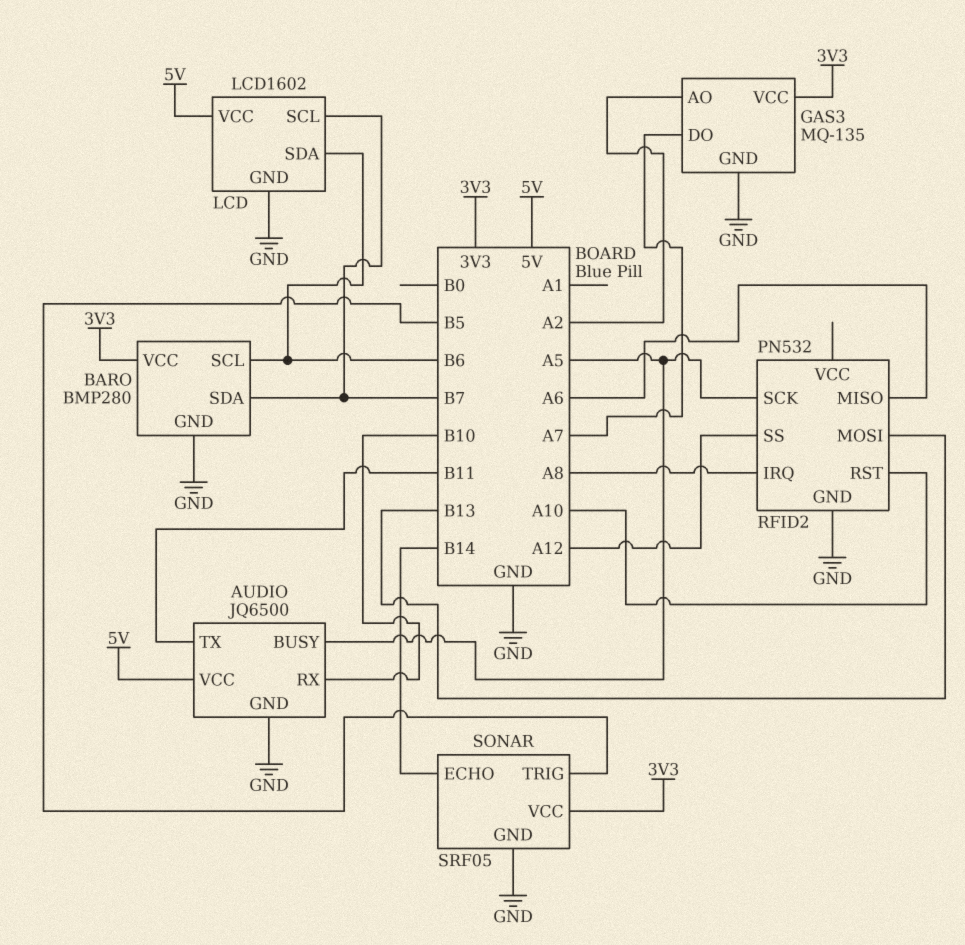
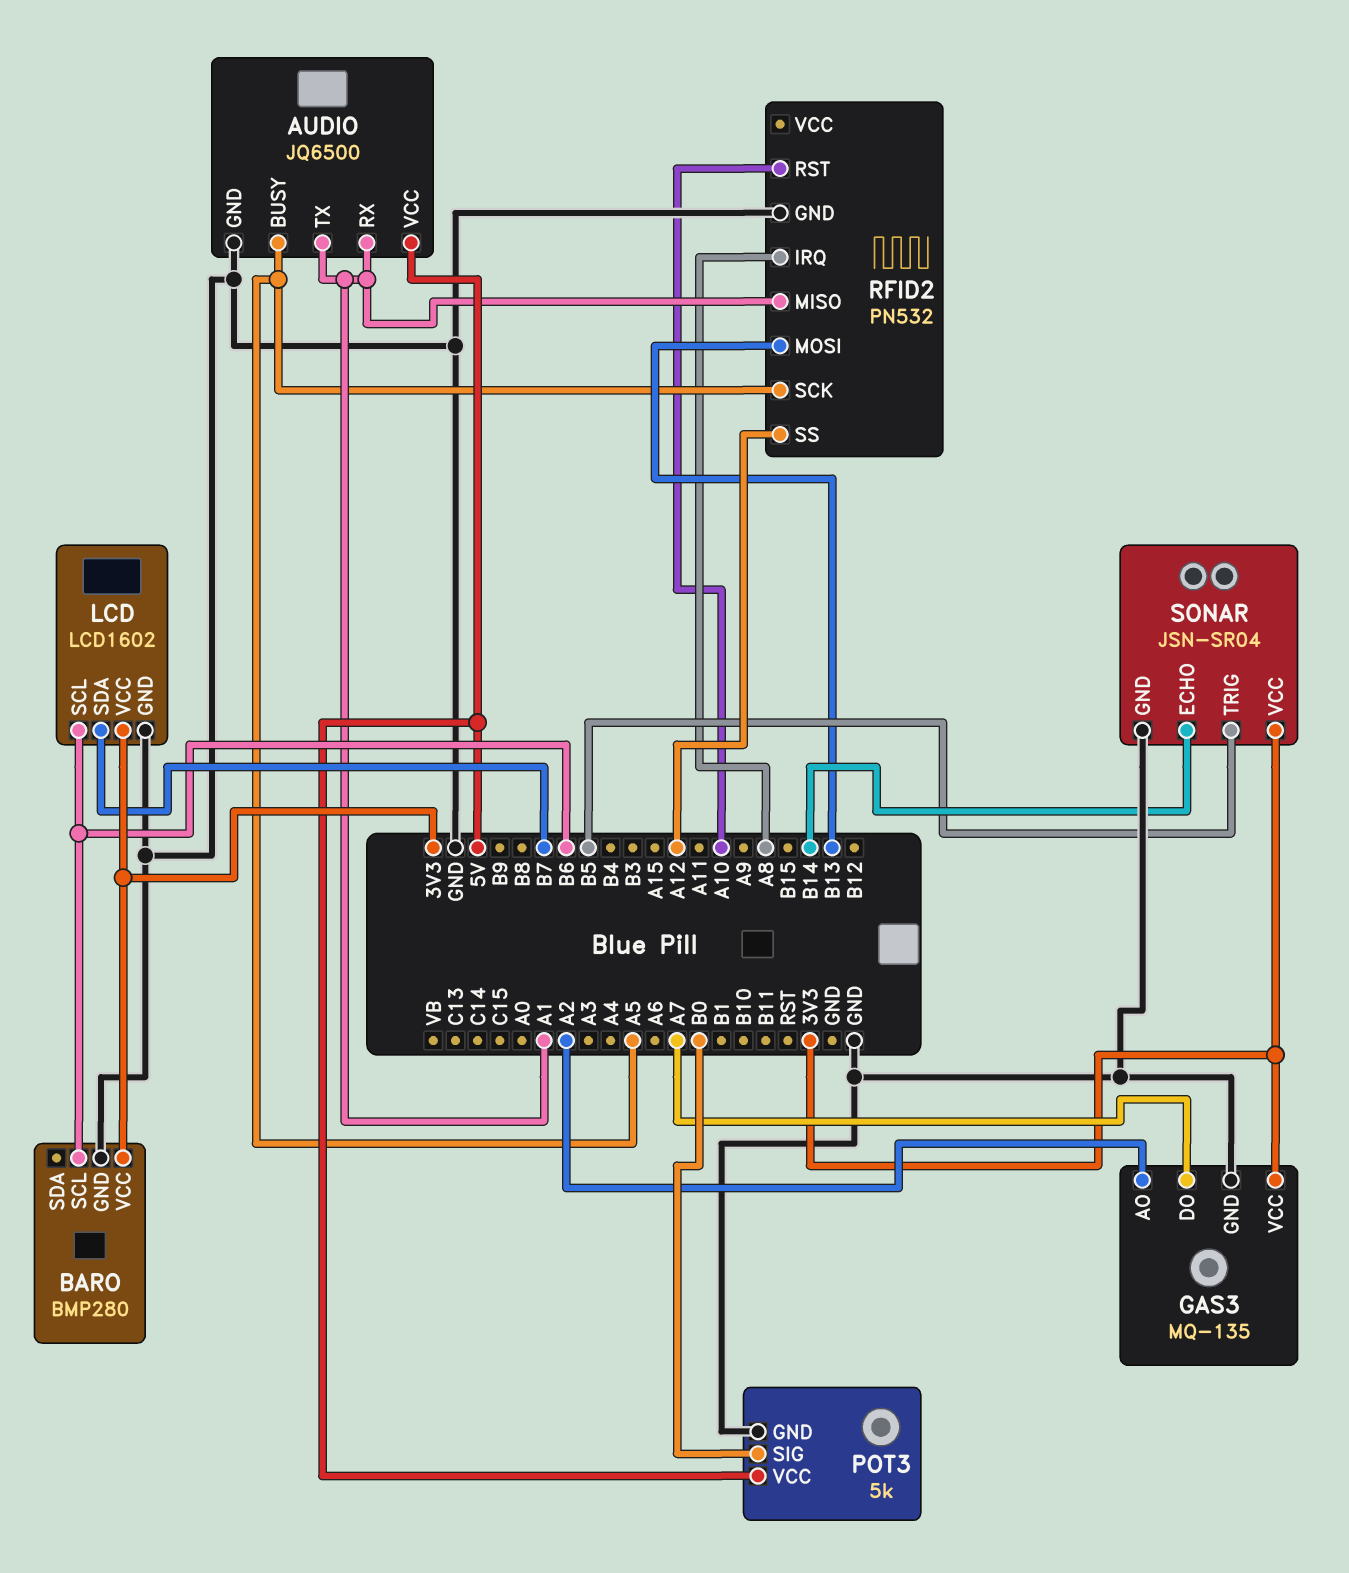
AUDIO pin RX: B10 -> A1
AUDIO pin TX: B11 -> A1
BARO pin SDA: B7 -> none
LCD pin SCL: B7 -> B6
LCD pin SDA: B6 -> B7
LCD pin VCC: 5V -> 3V3
POT3: none -> 5k
POT3 pin GND: none -> GND
POT3 pin SIG: none -> B0
POT3 pin VCC: none -> 5V
RFID2 pin MISO: A6 -> A1
SONAR: SRF05 -> JSN-SR04

